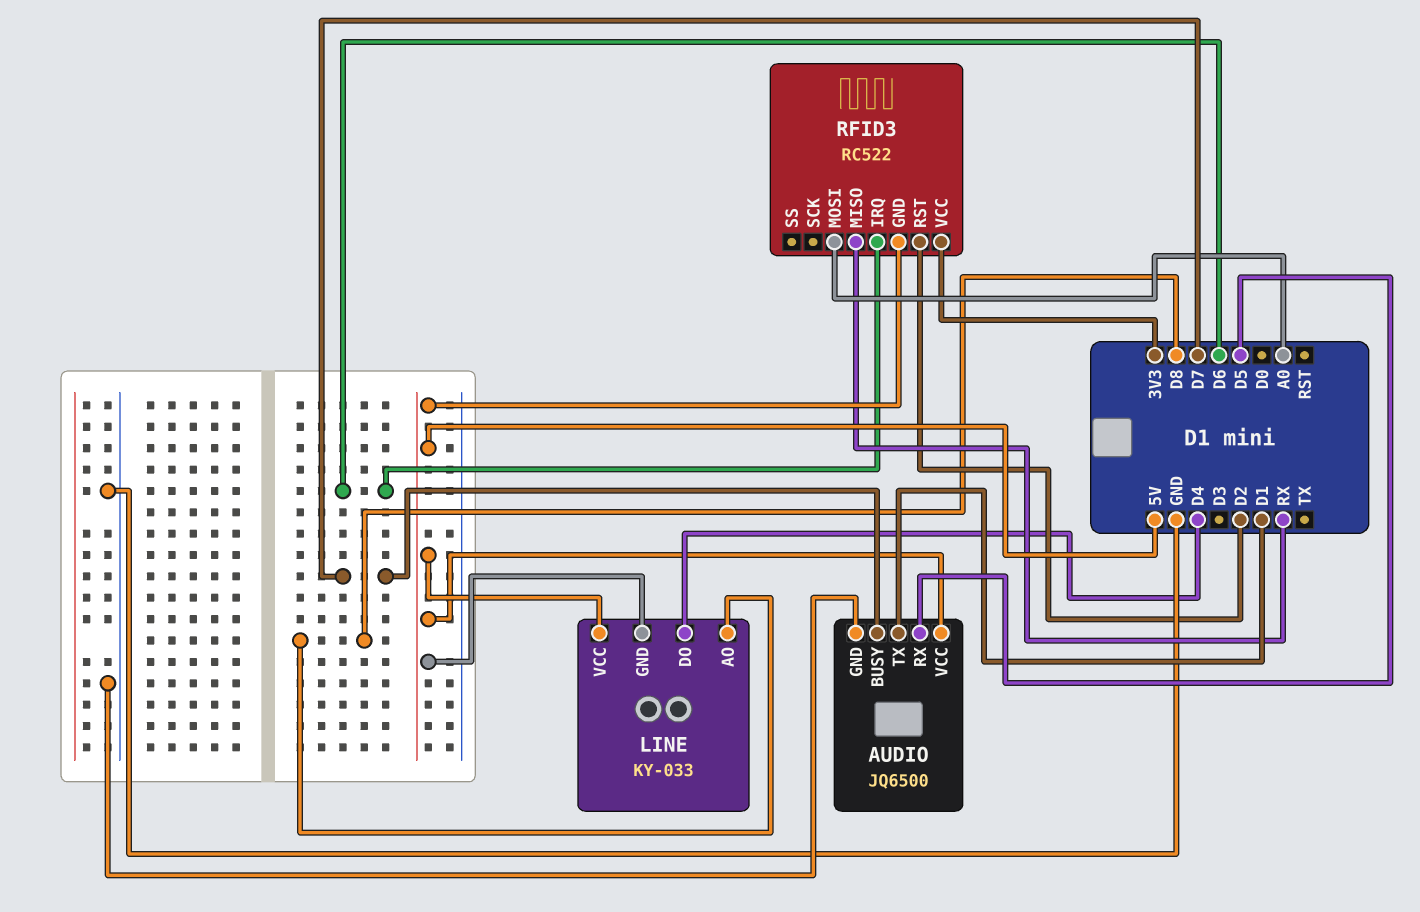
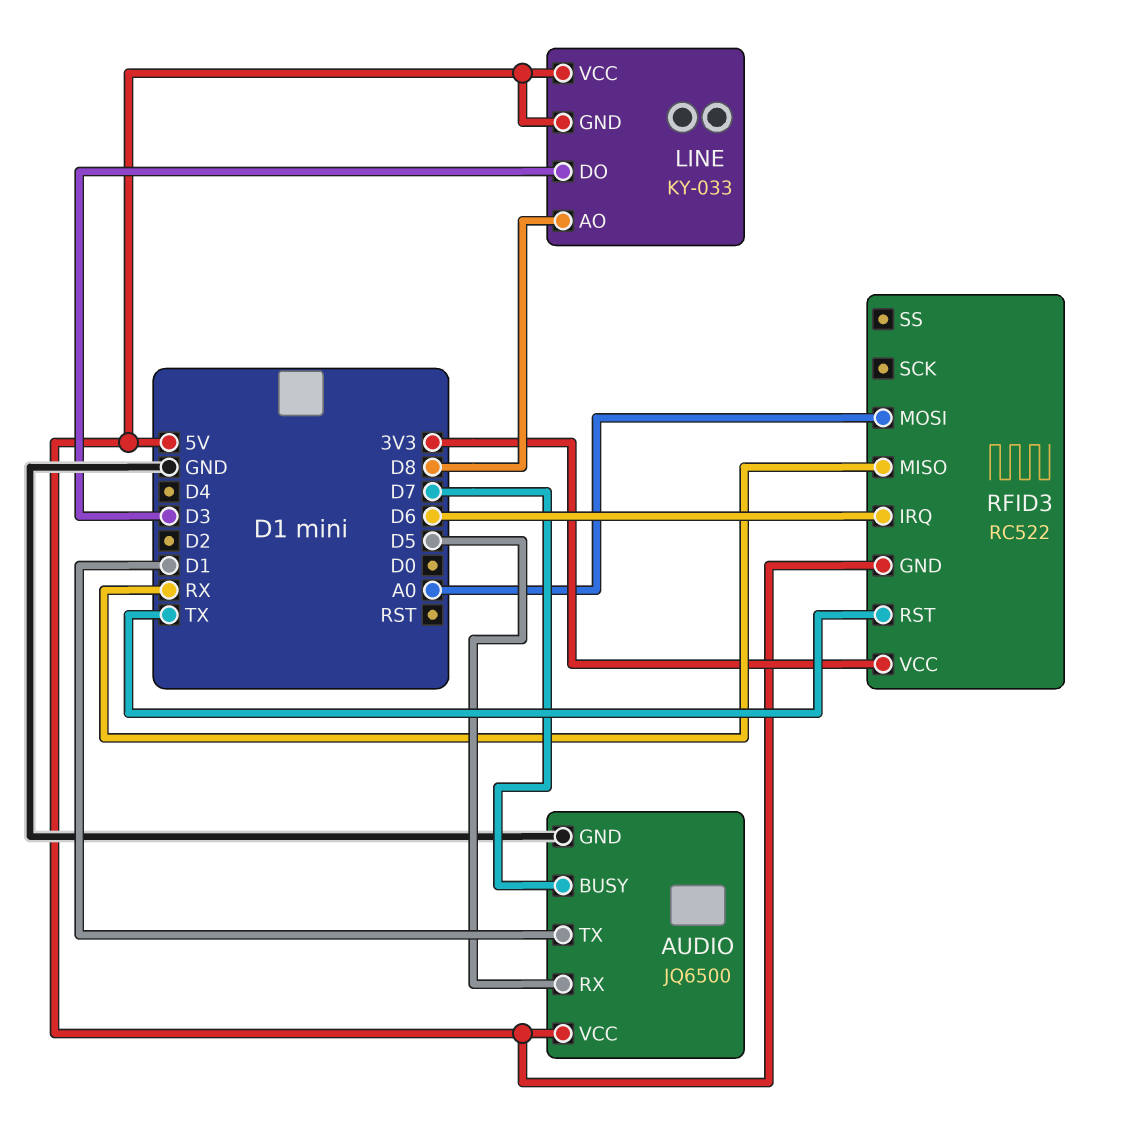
LINE pin DO: D4 -> D3
RFID3 pin RST: D2 -> TX

